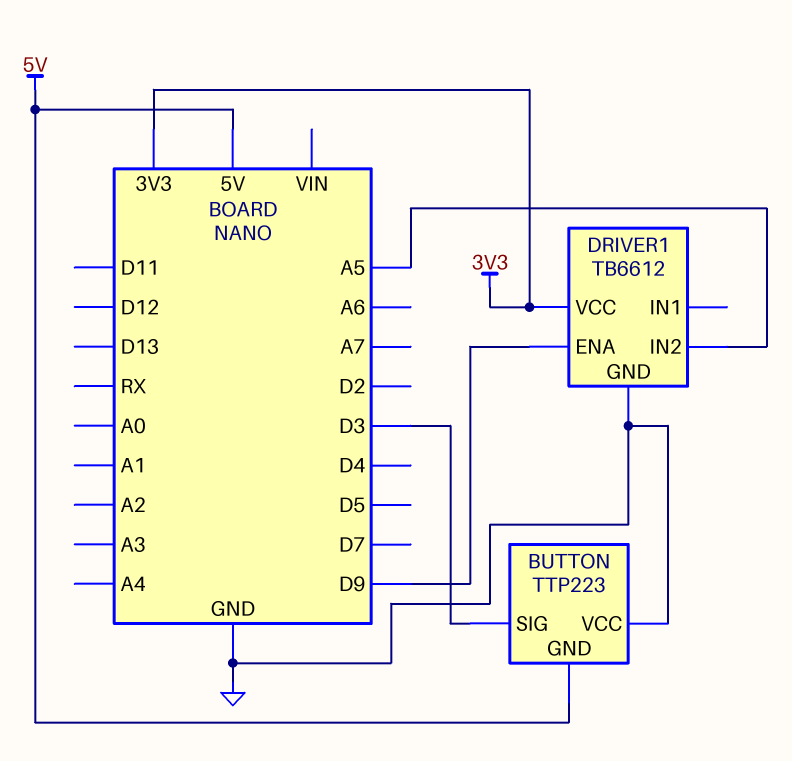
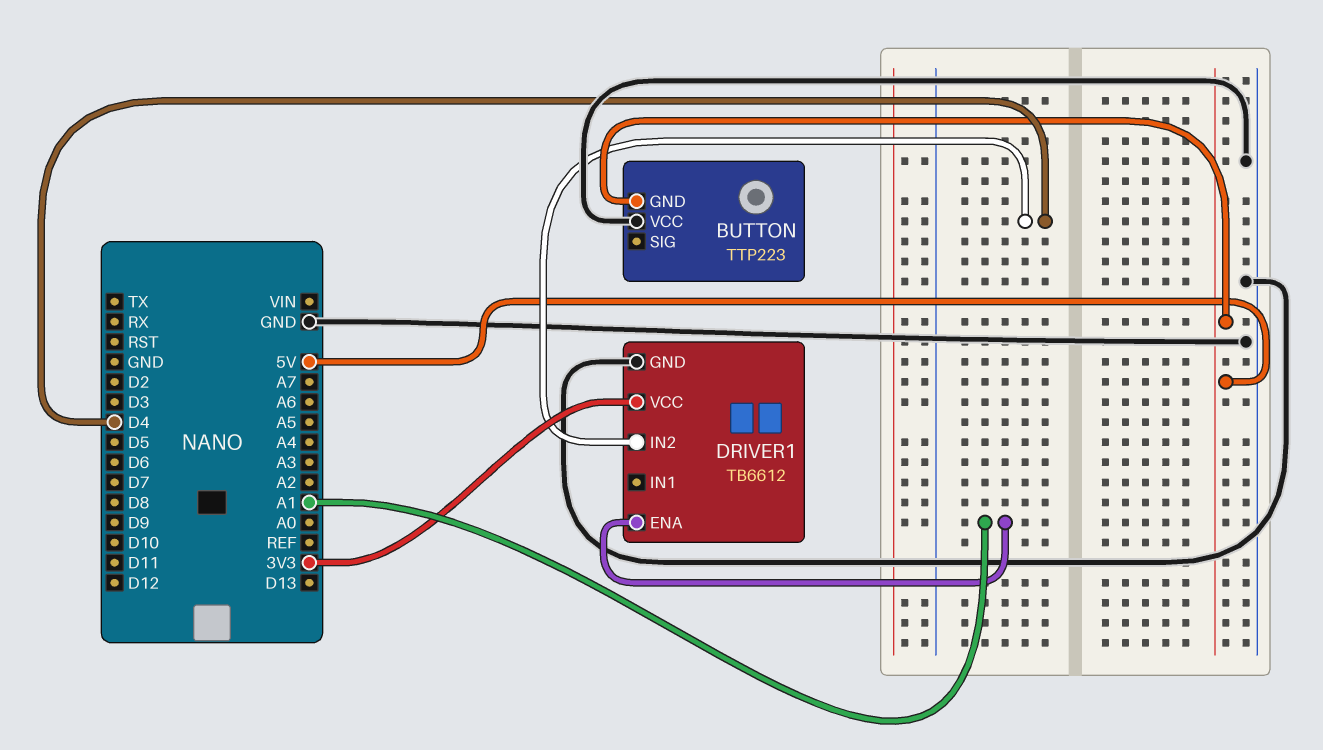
BUTTON pin SIG: D3 -> none
DRIVER1 pin ENA: D9 -> A1
DRIVER1 pin IN2: A5 -> D4

